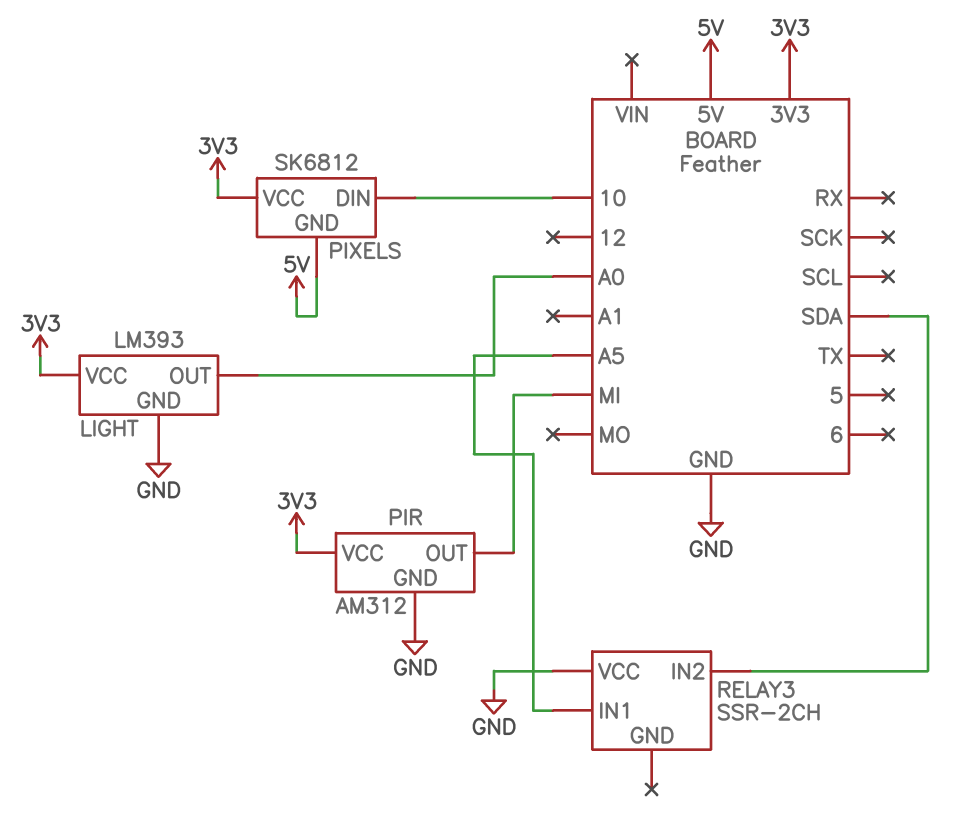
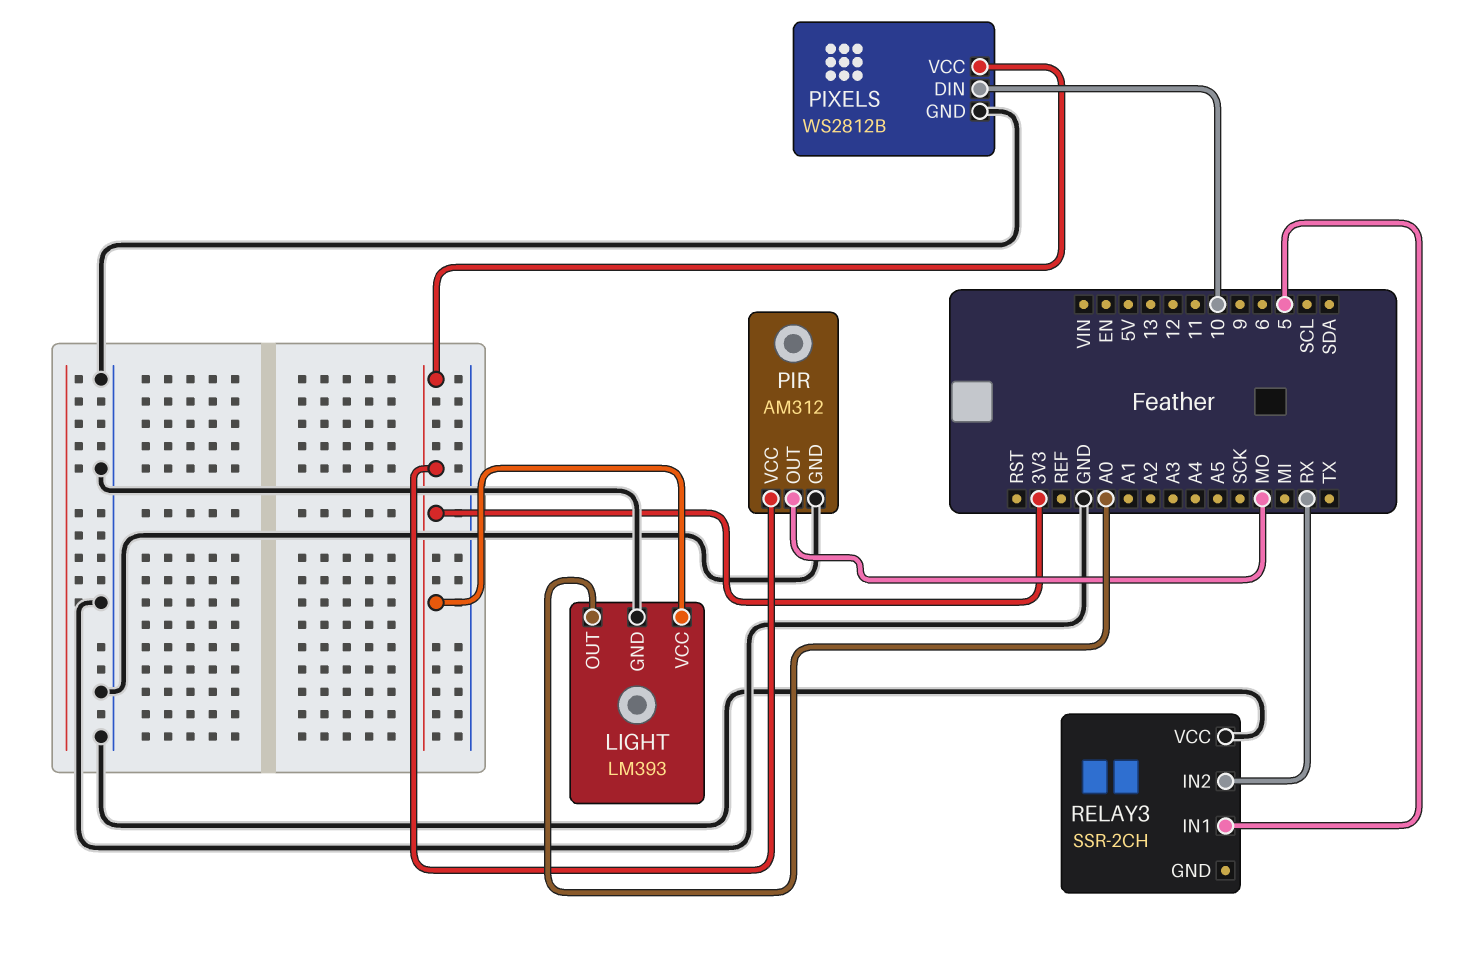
PIR pin OUT: MI -> MO
PIXELS: SK6812 -> WS2812B
PIXELS pin GND: 5V -> GND
RELAY3 pin IN1: A5 -> 5
RELAY3 pin IN2: SDA -> RX

